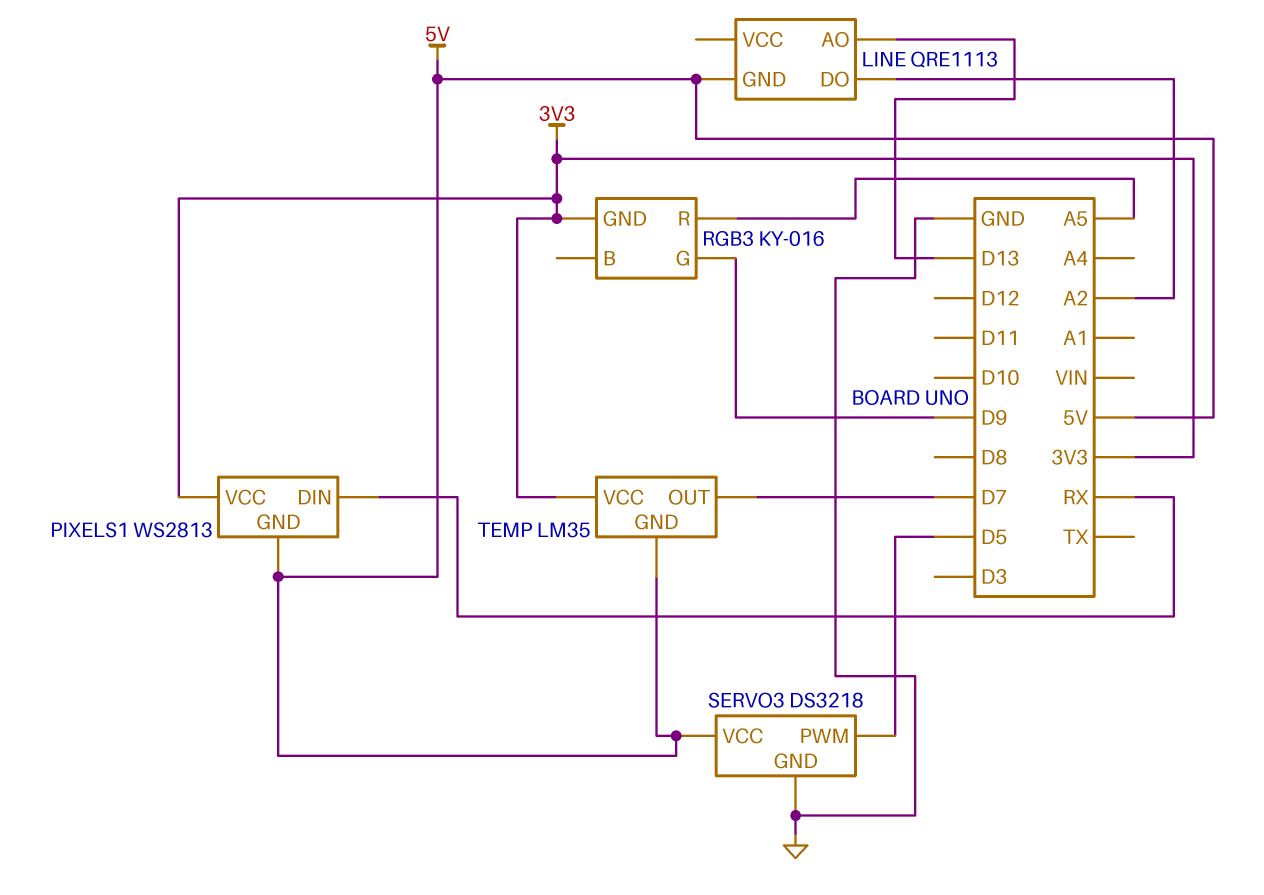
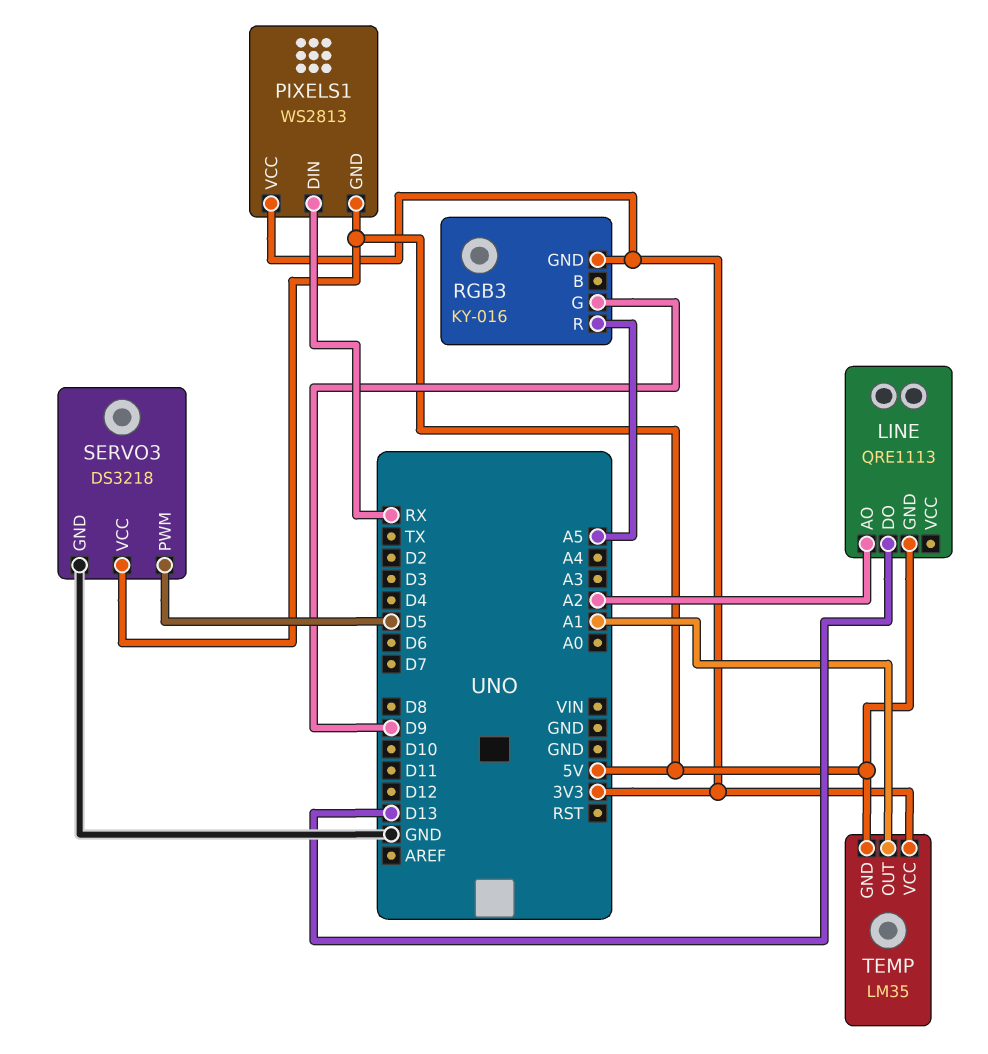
LINE pin AO: D13 -> A2
LINE pin DO: A2 -> D13
TEMP pin OUT: D7 -> A1

